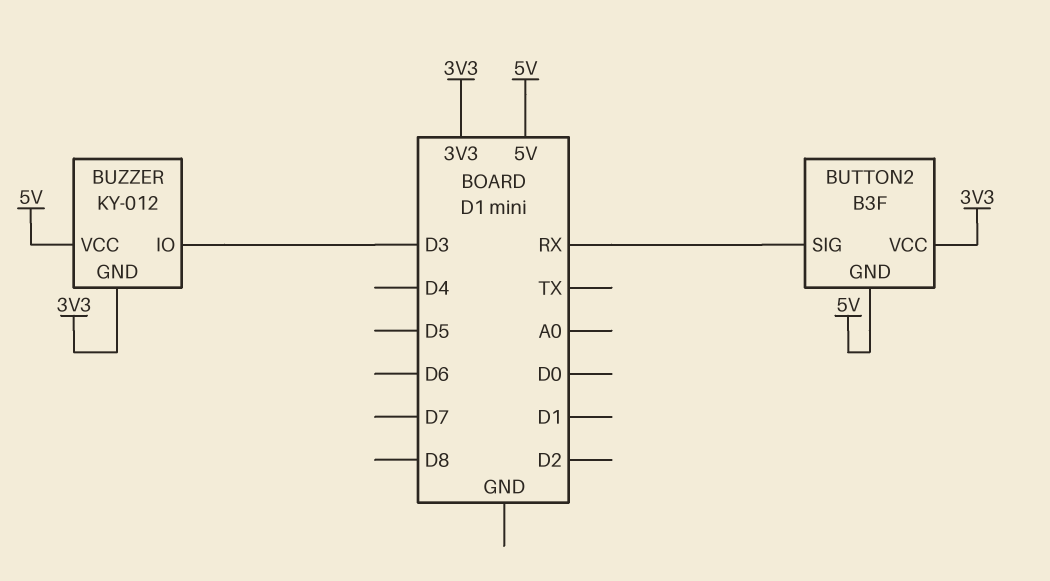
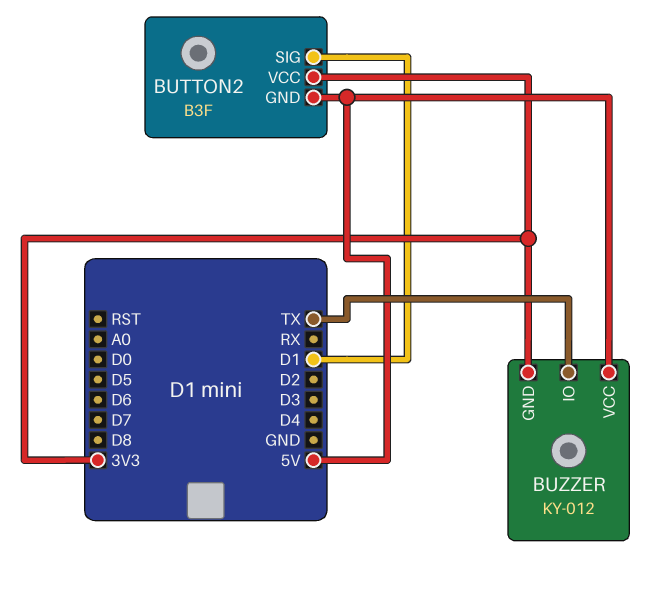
BUTTON2 pin SIG: RX -> D1
BUZZER pin IO: D3 -> TX

